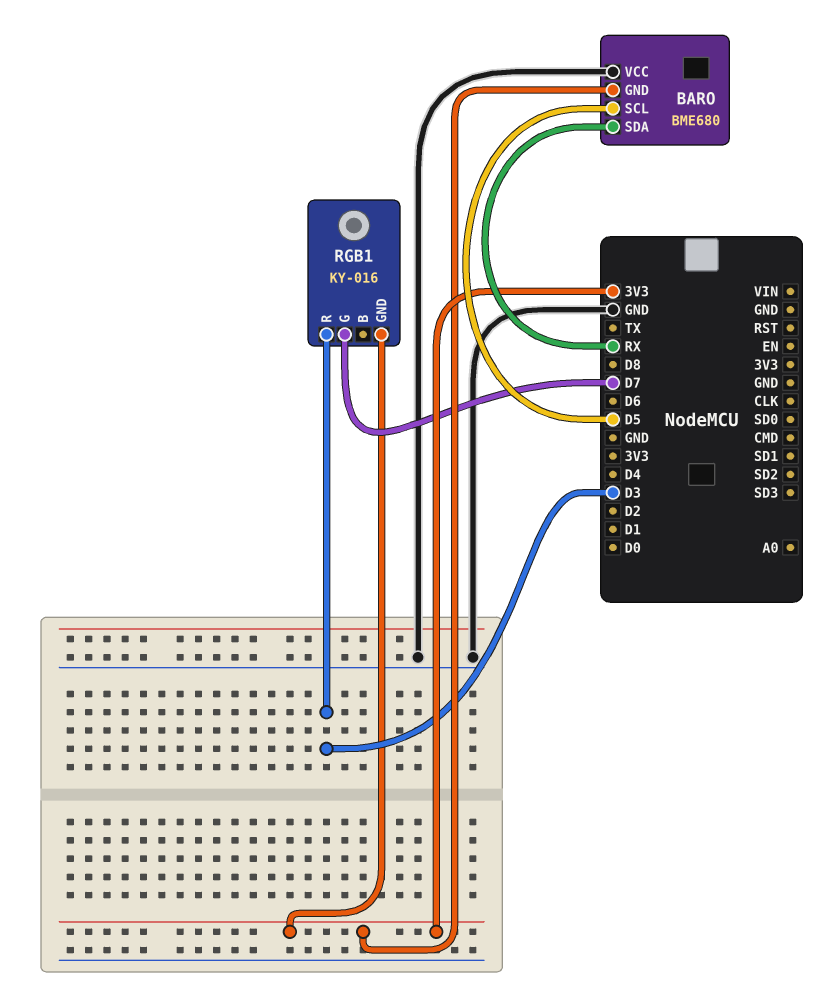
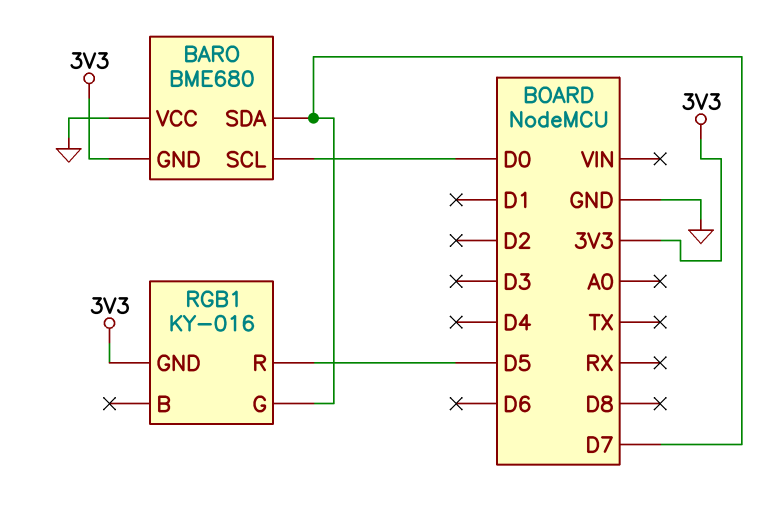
BARO pin SCL: D5 -> D0
BARO pin SDA: RX -> D7
RGB1 pin R: D3 -> D5

